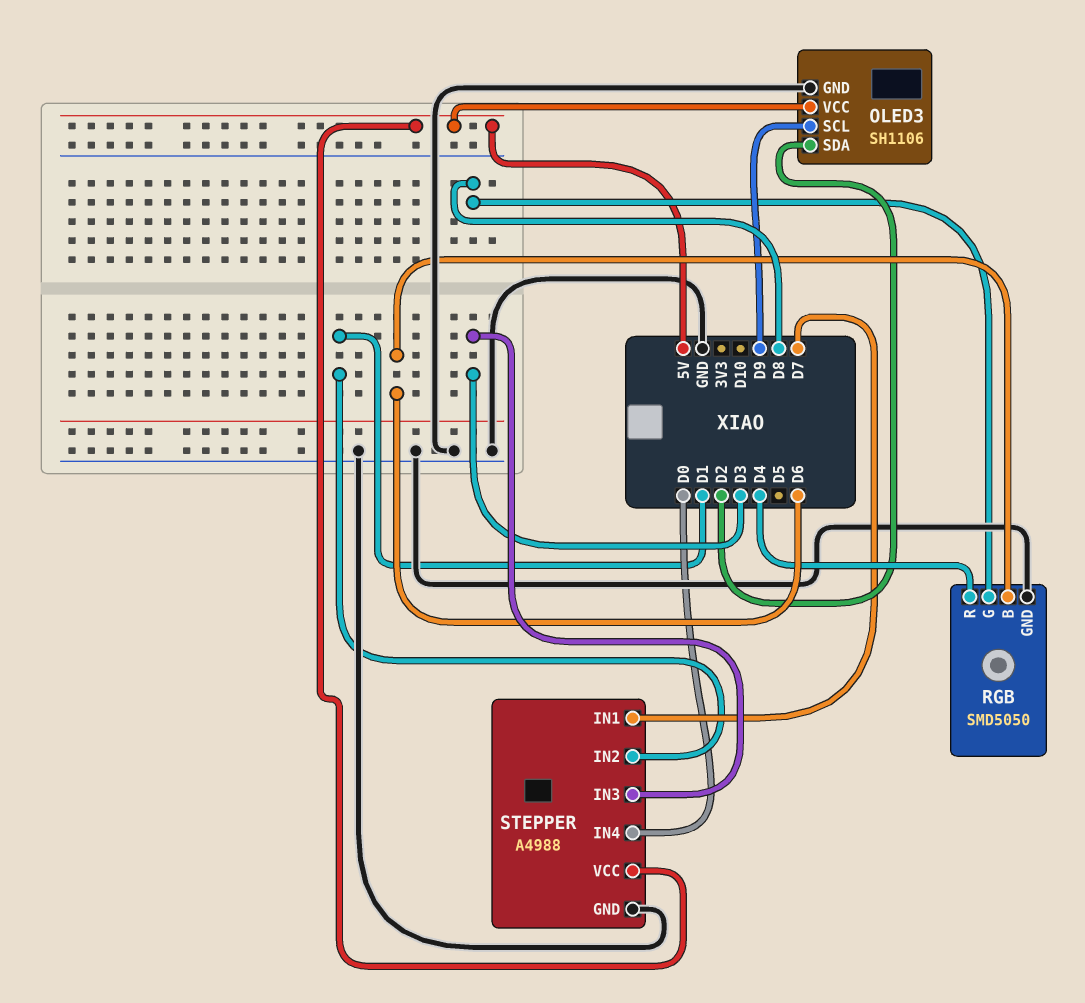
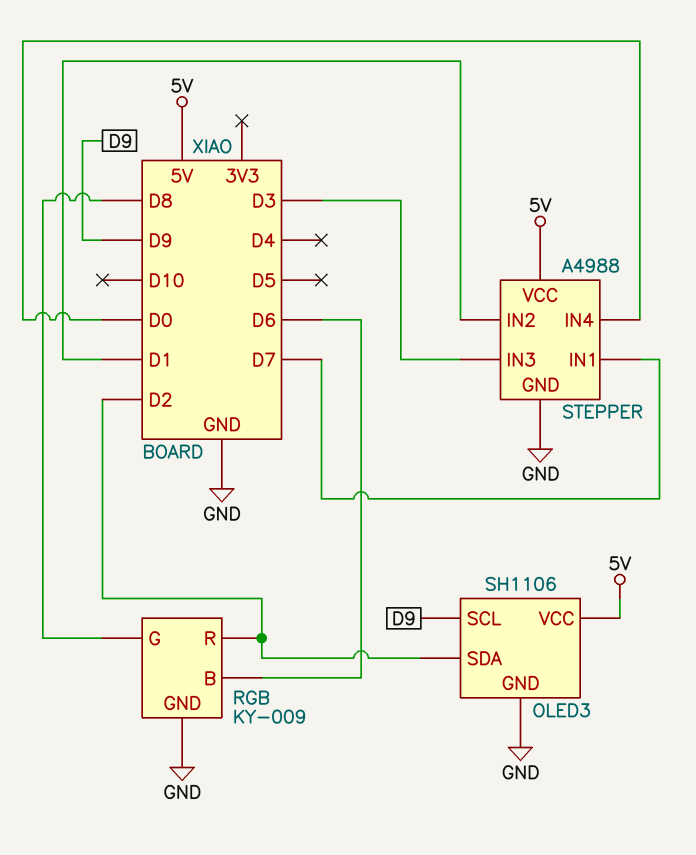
RGB: SMD5050 -> KY-009
RGB pin R: D4 -> D2

